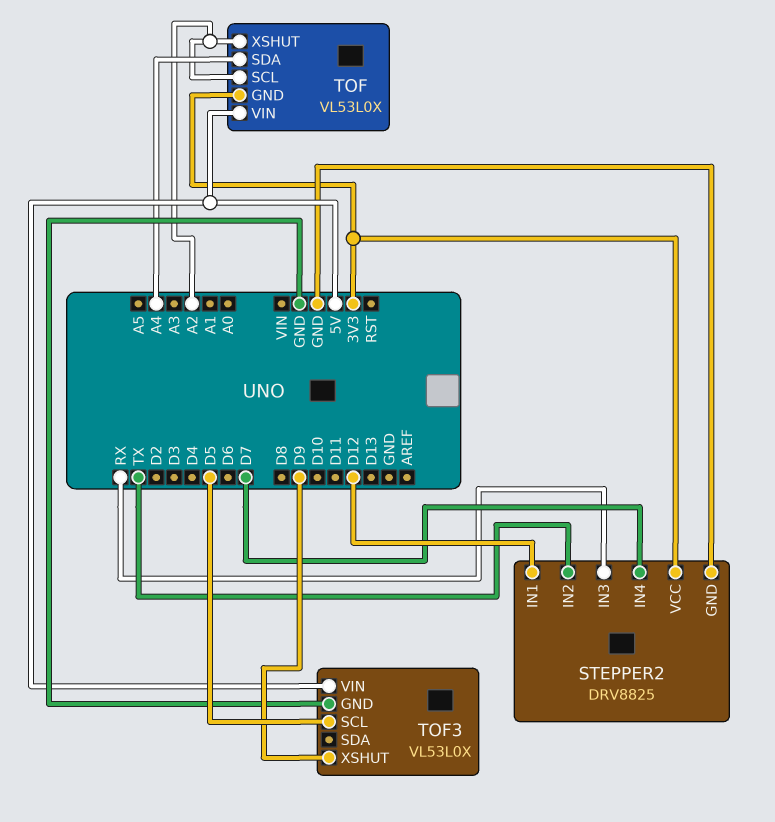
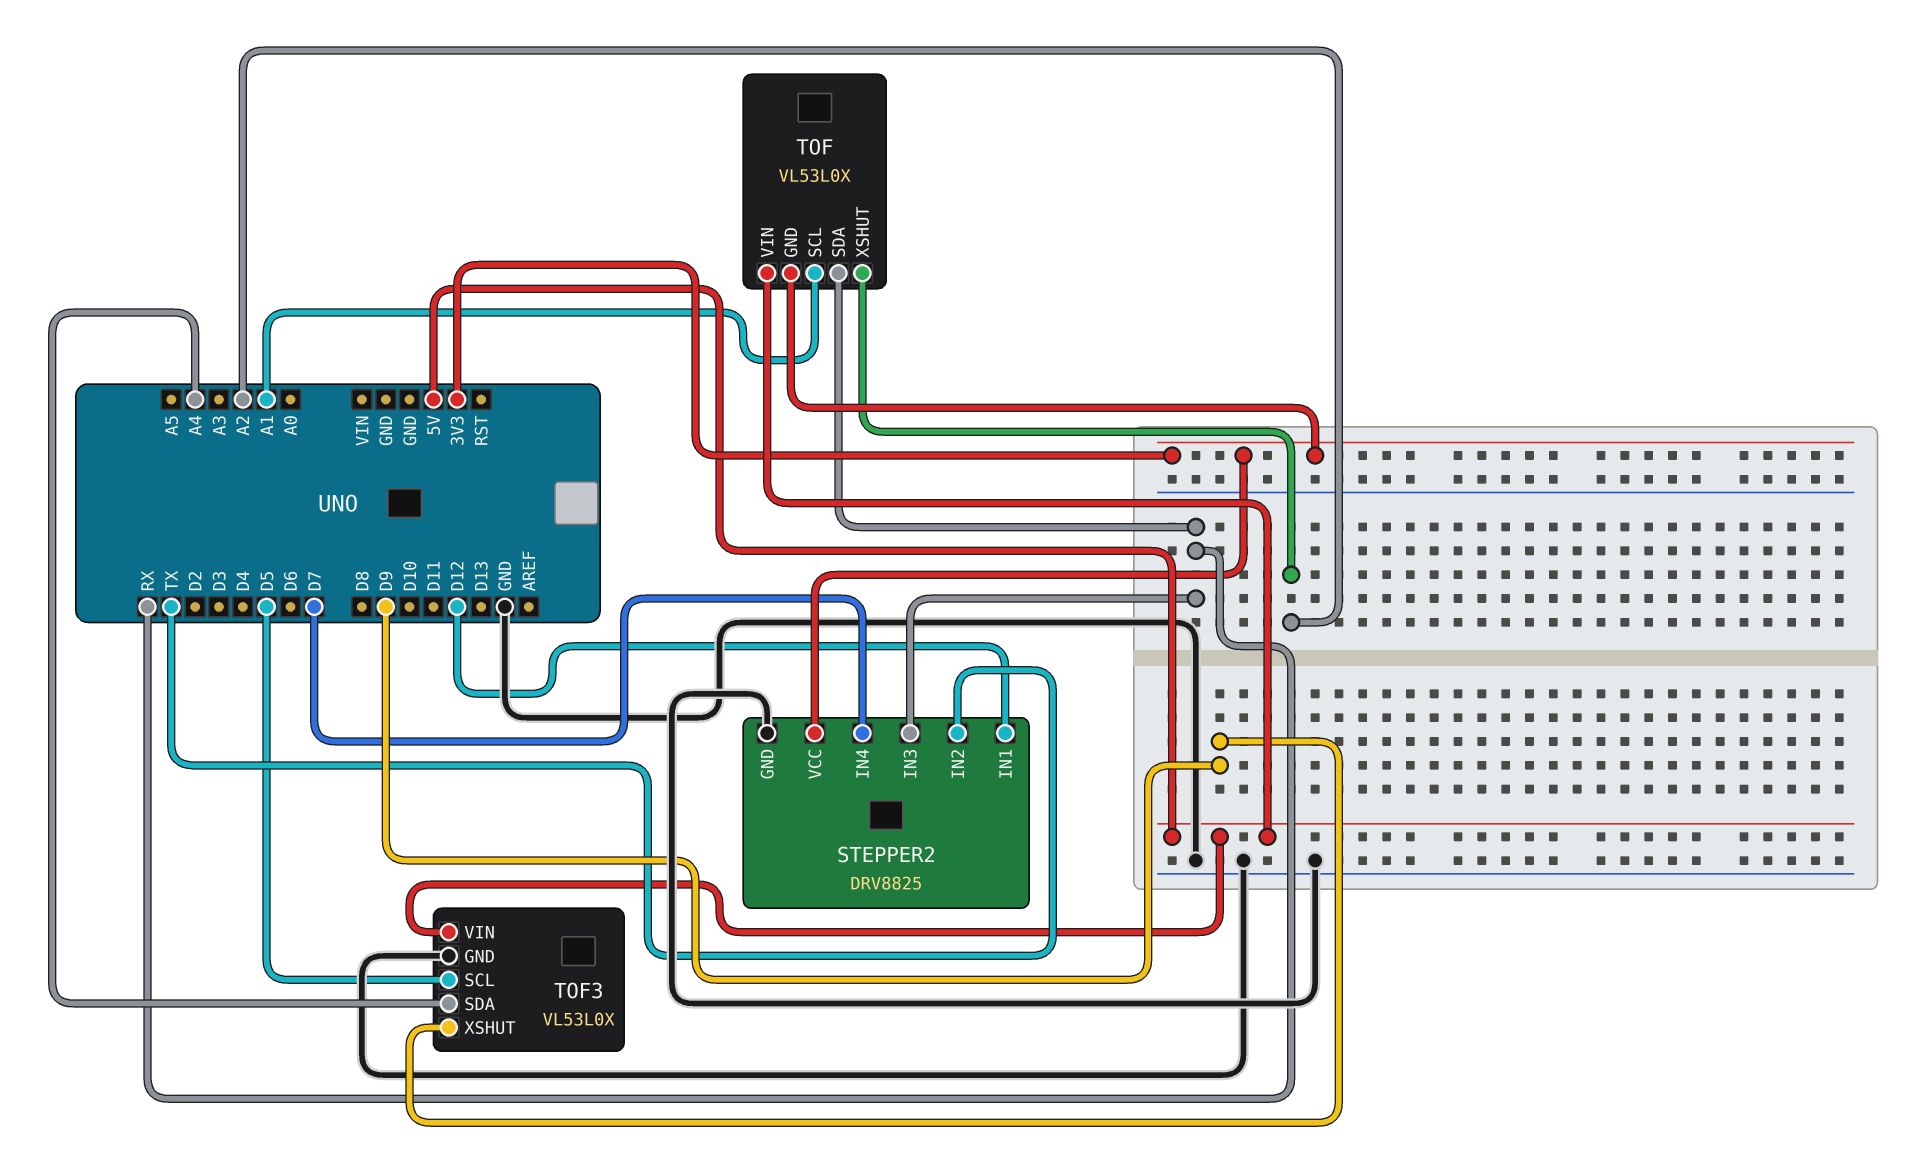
TOF pin SCL: A2 -> A1
TOF pin SDA: A4 -> RX
TOF3 pin SDA: none -> A4

